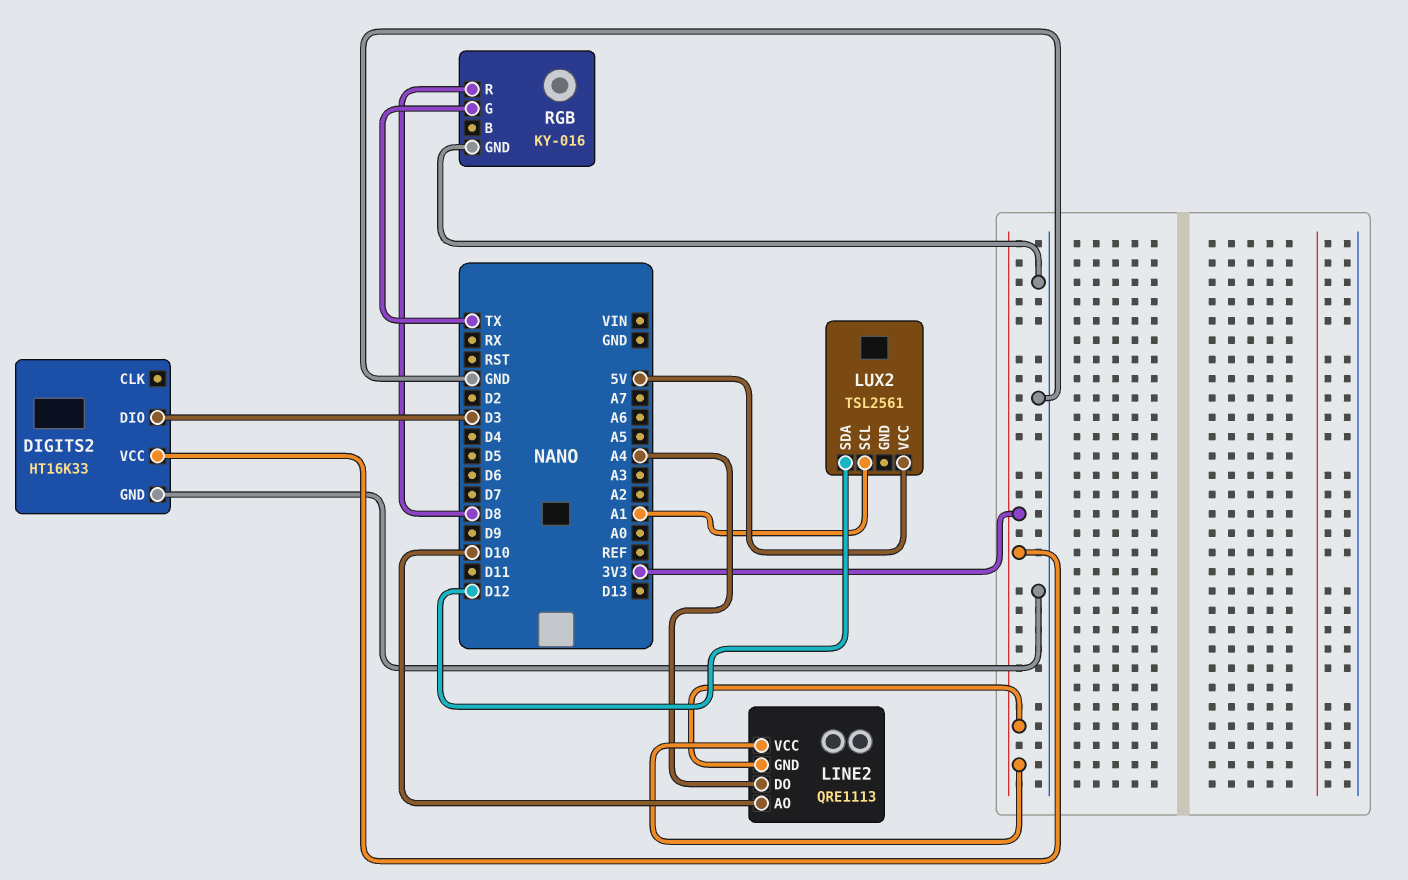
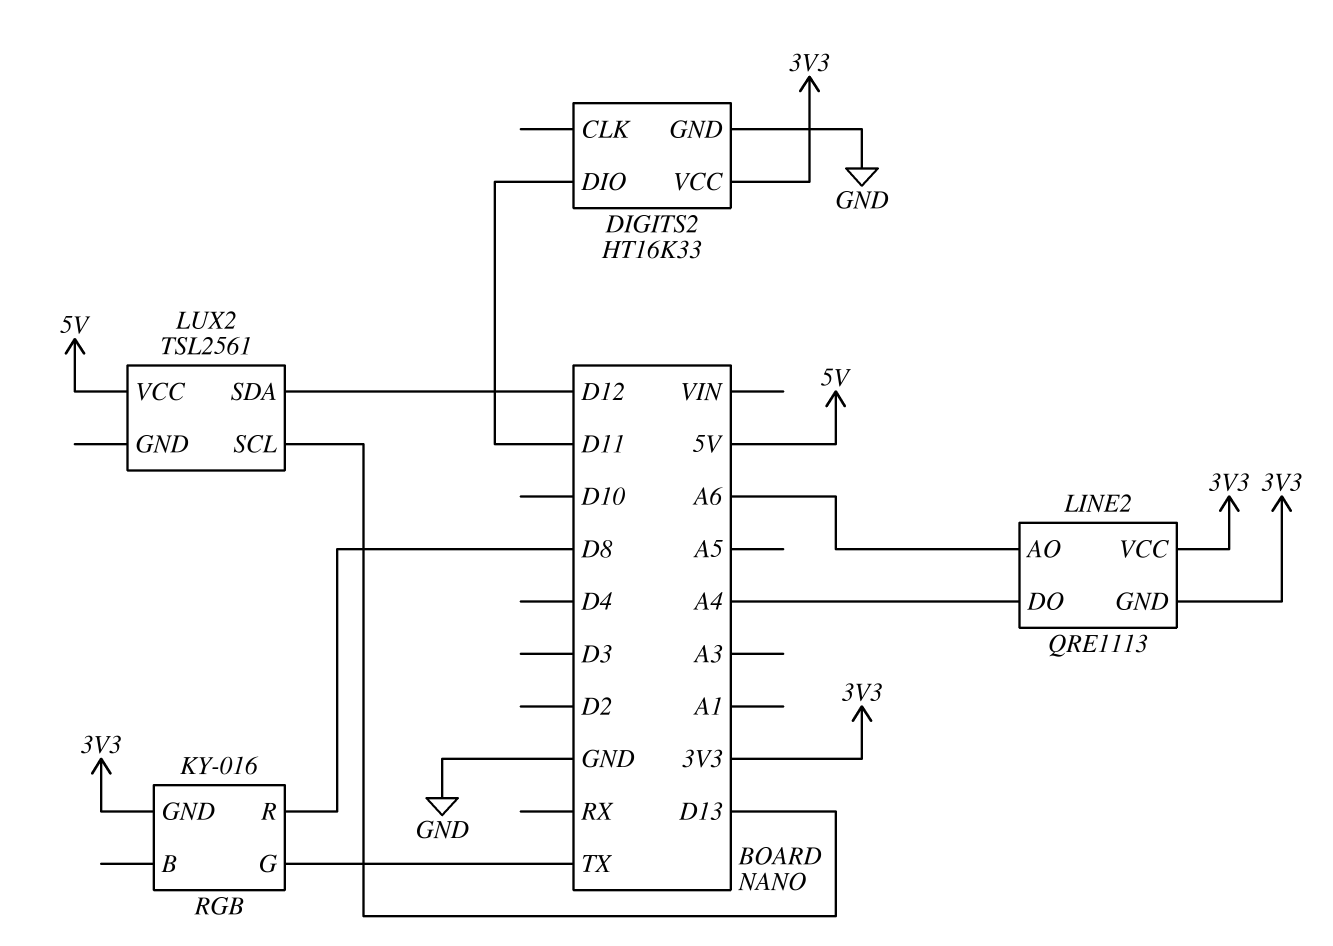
DIGITS2 pin DIO: D3 -> D11
LINE2 pin AO: D10 -> A6
LUX2 pin SCL: A1 -> D13
RGB pin GND: GND -> 3V3

